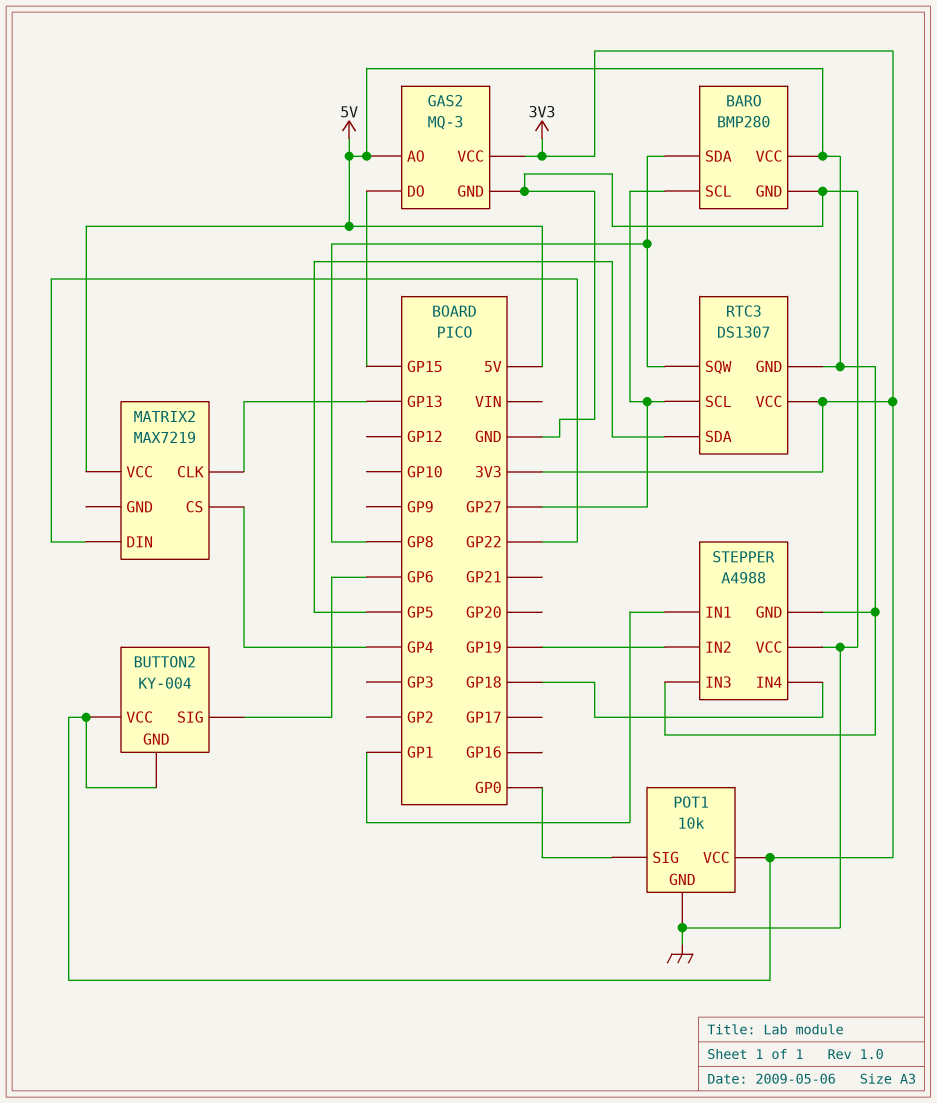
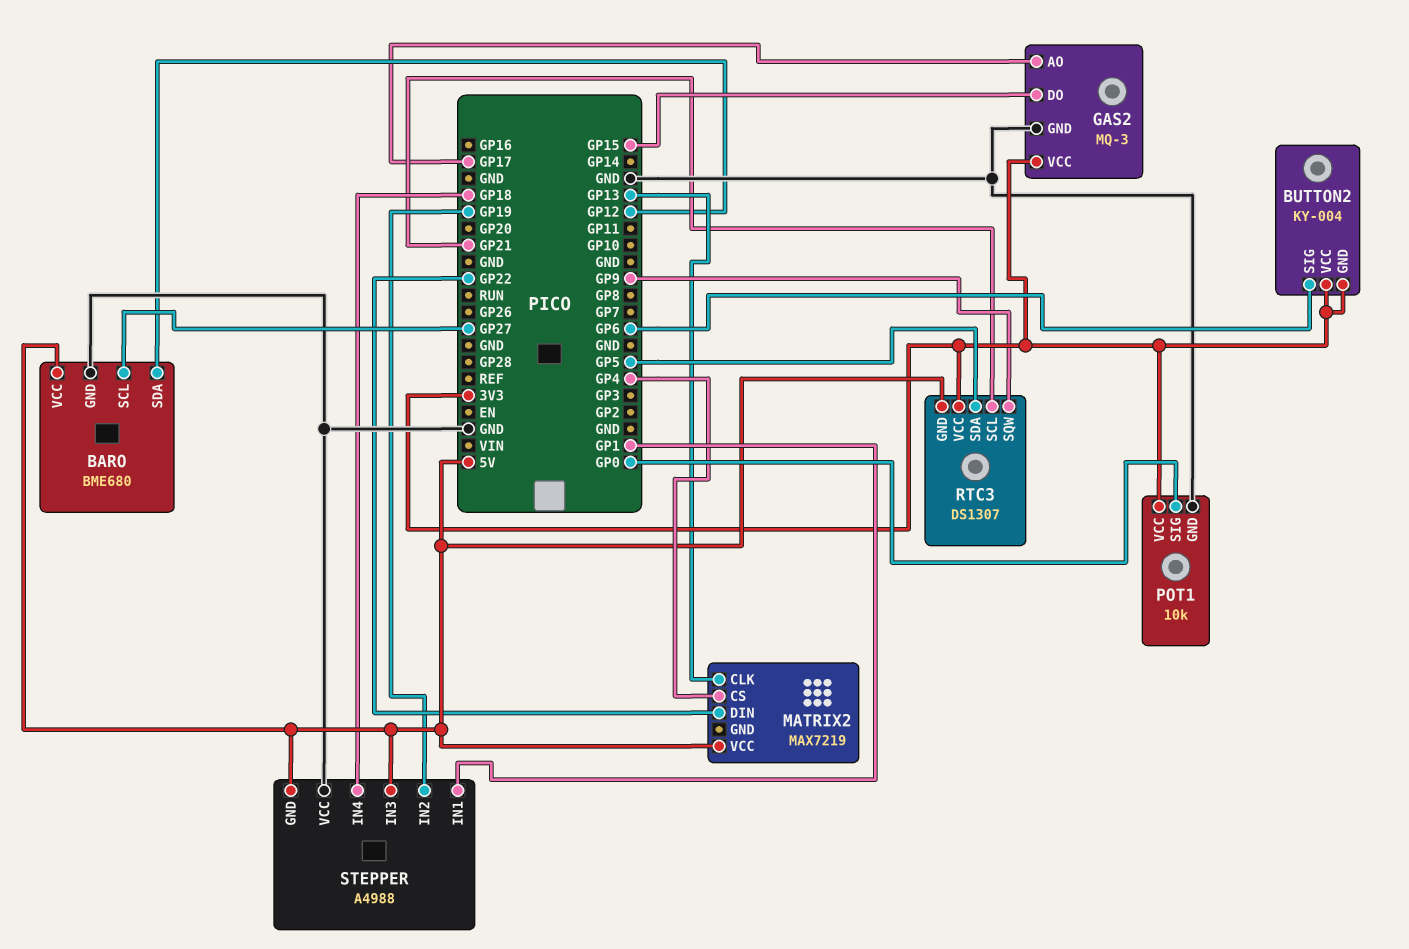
BARO: BMP280 -> BME680
BARO pin SDA: GP8 -> GP12
GAS2 pin AO: 5V -> GP17
RTC3 pin SCL: GP27 -> GP21
RTC3 pin SQW: GP8 -> GP9

